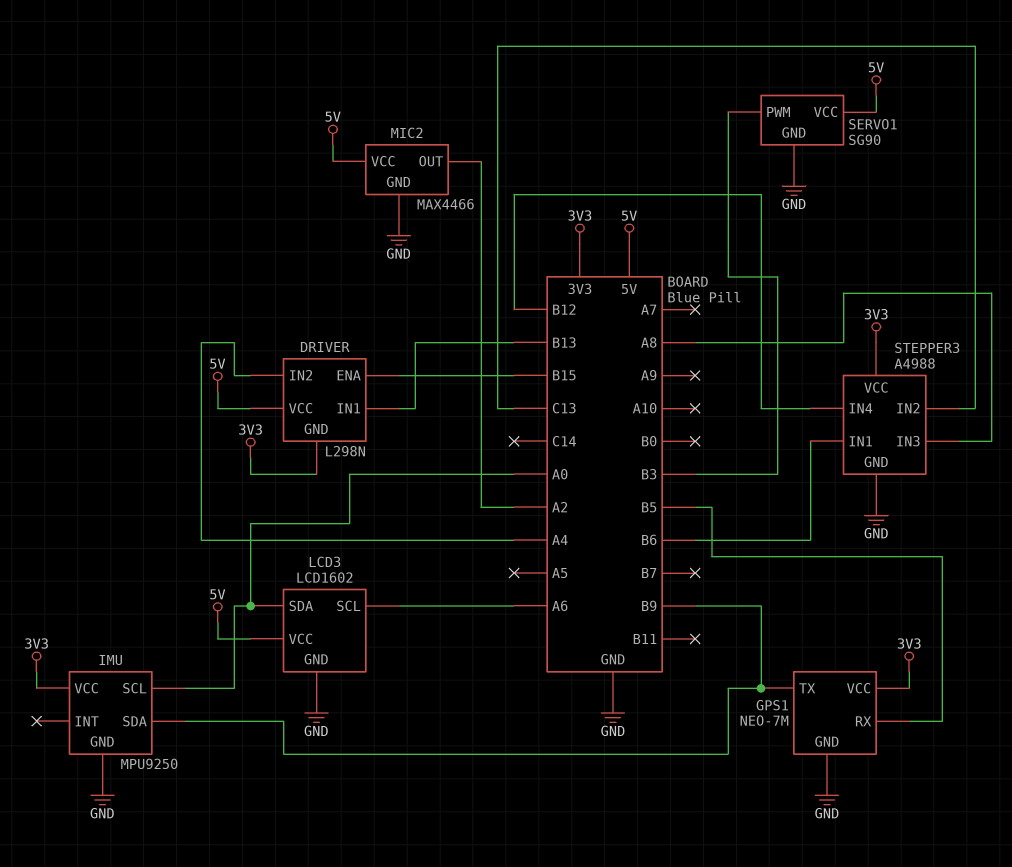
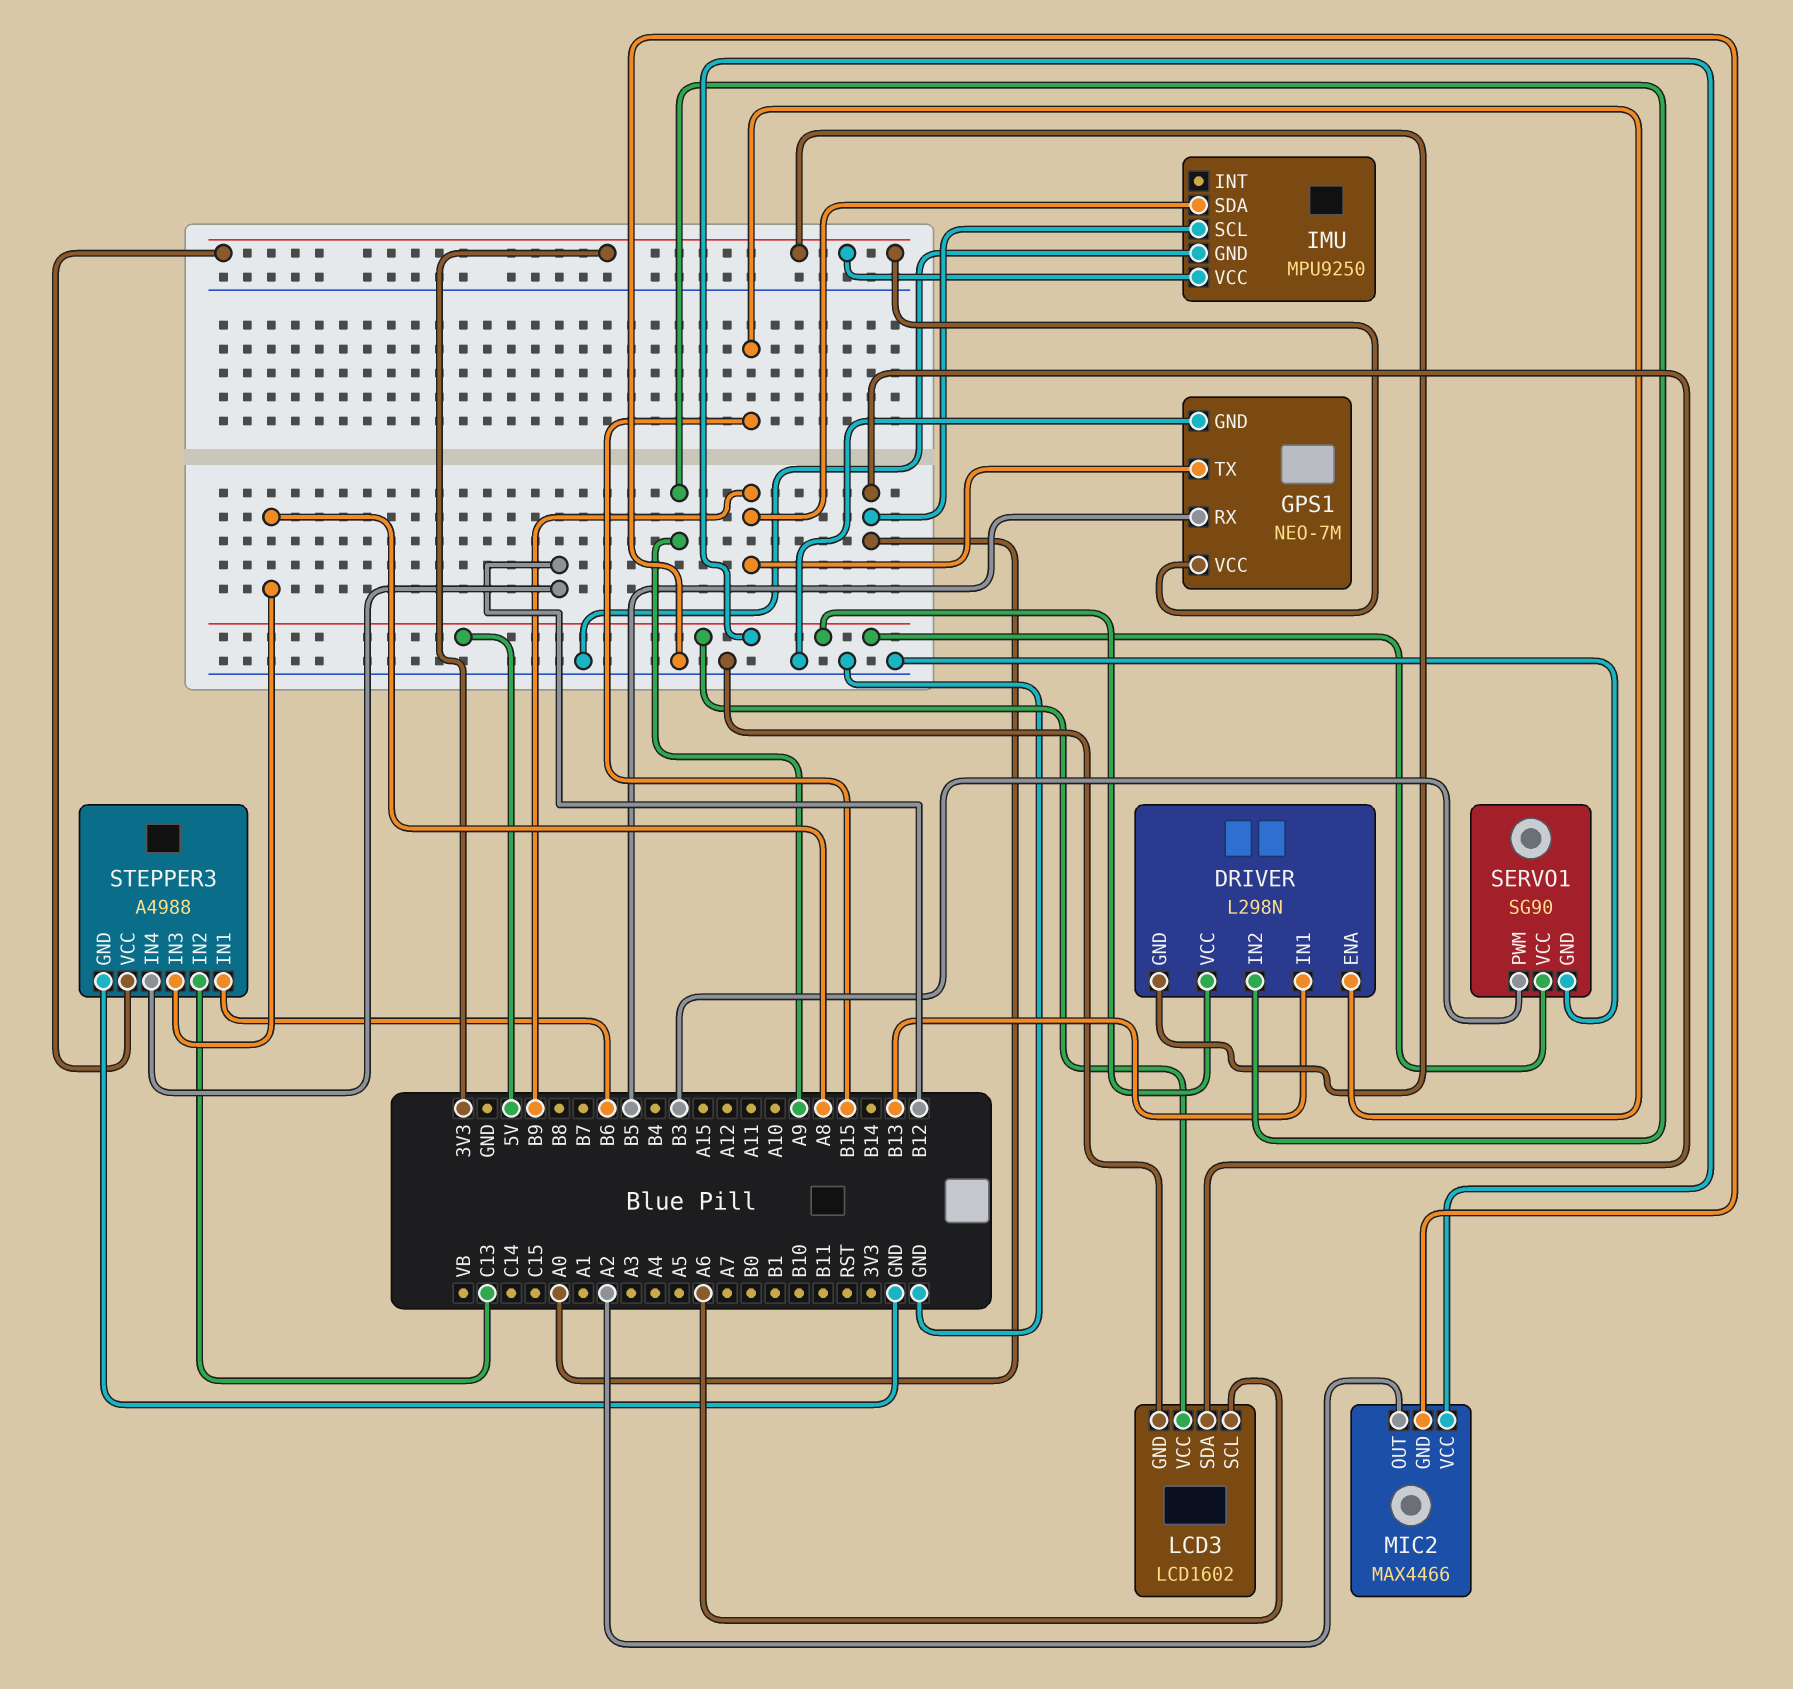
DRIVER pin IN2: A4 -> A9

